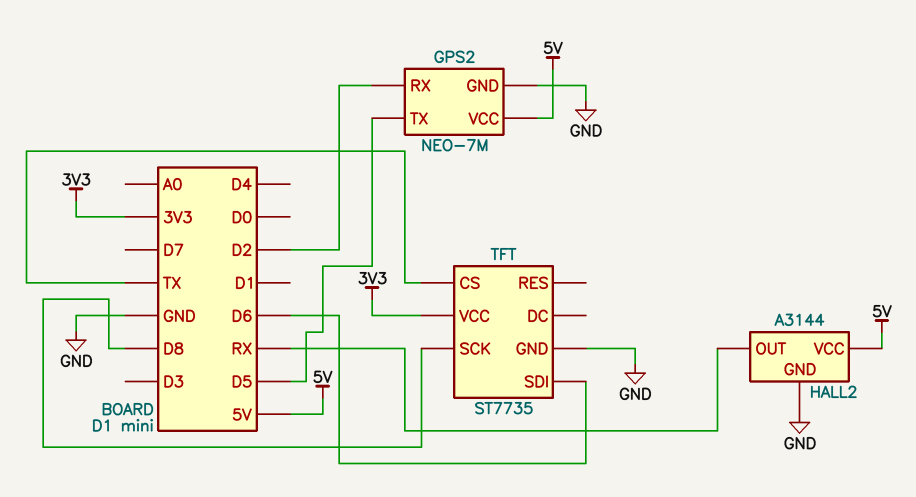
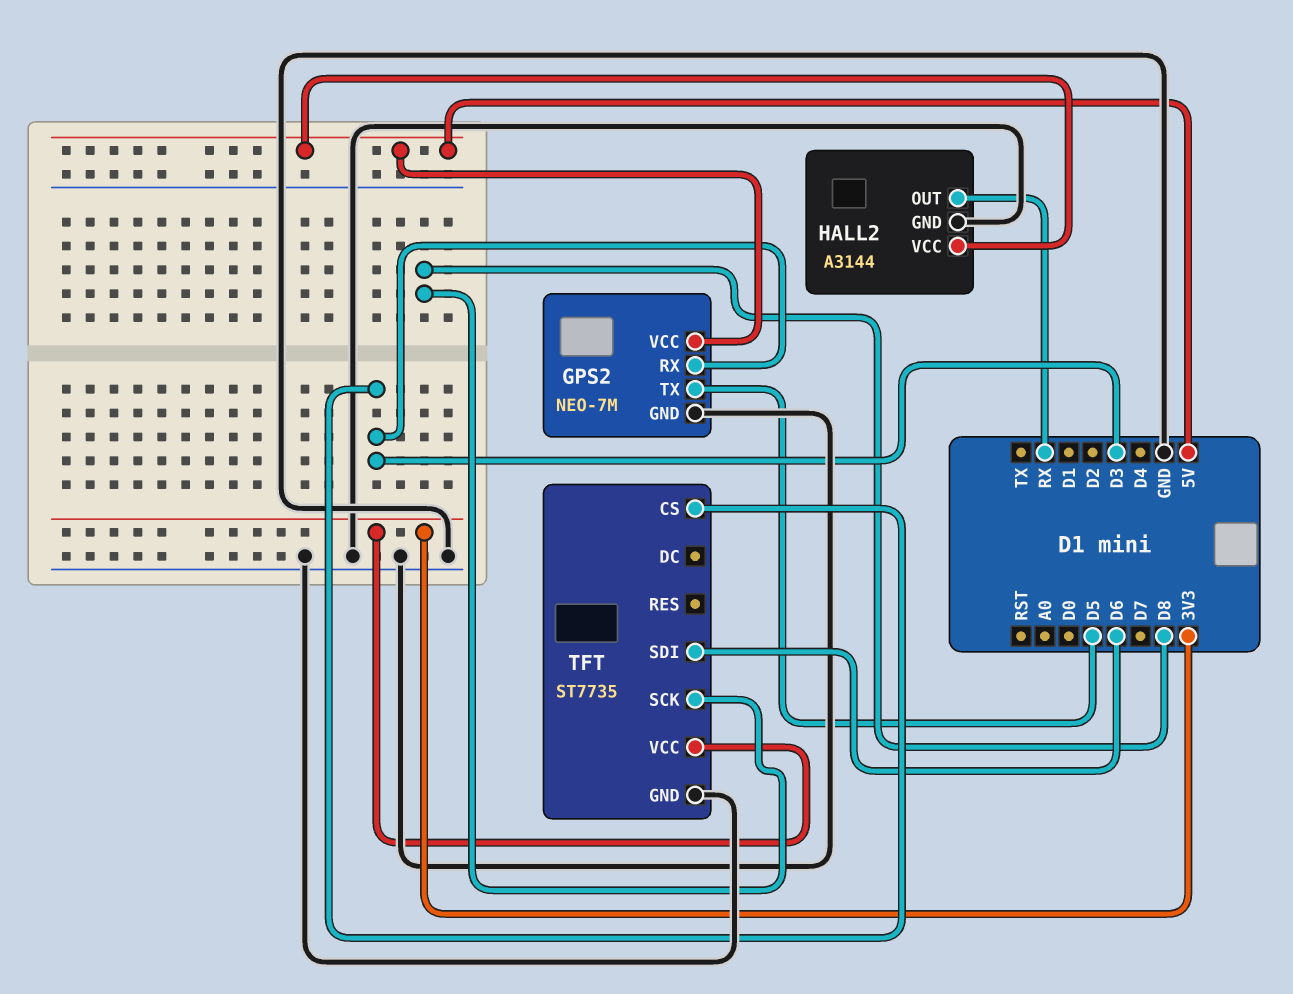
GPS2 pin RX: D2 -> D3
TFT pin CS: TX -> D3

